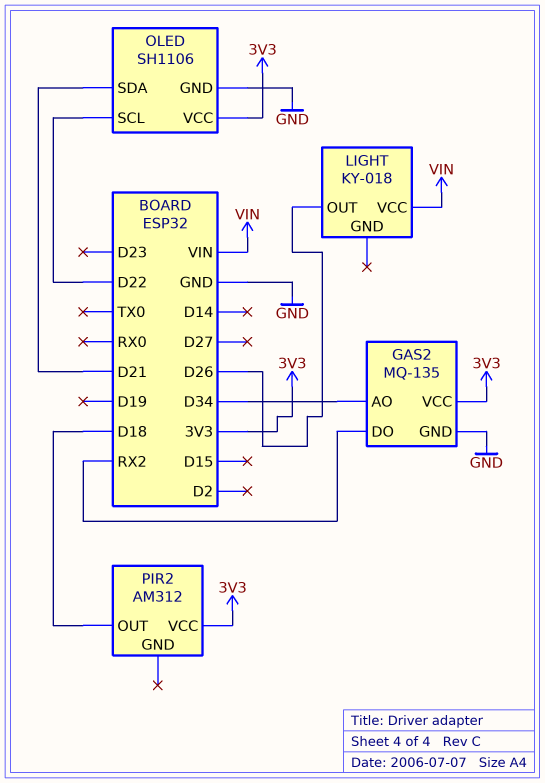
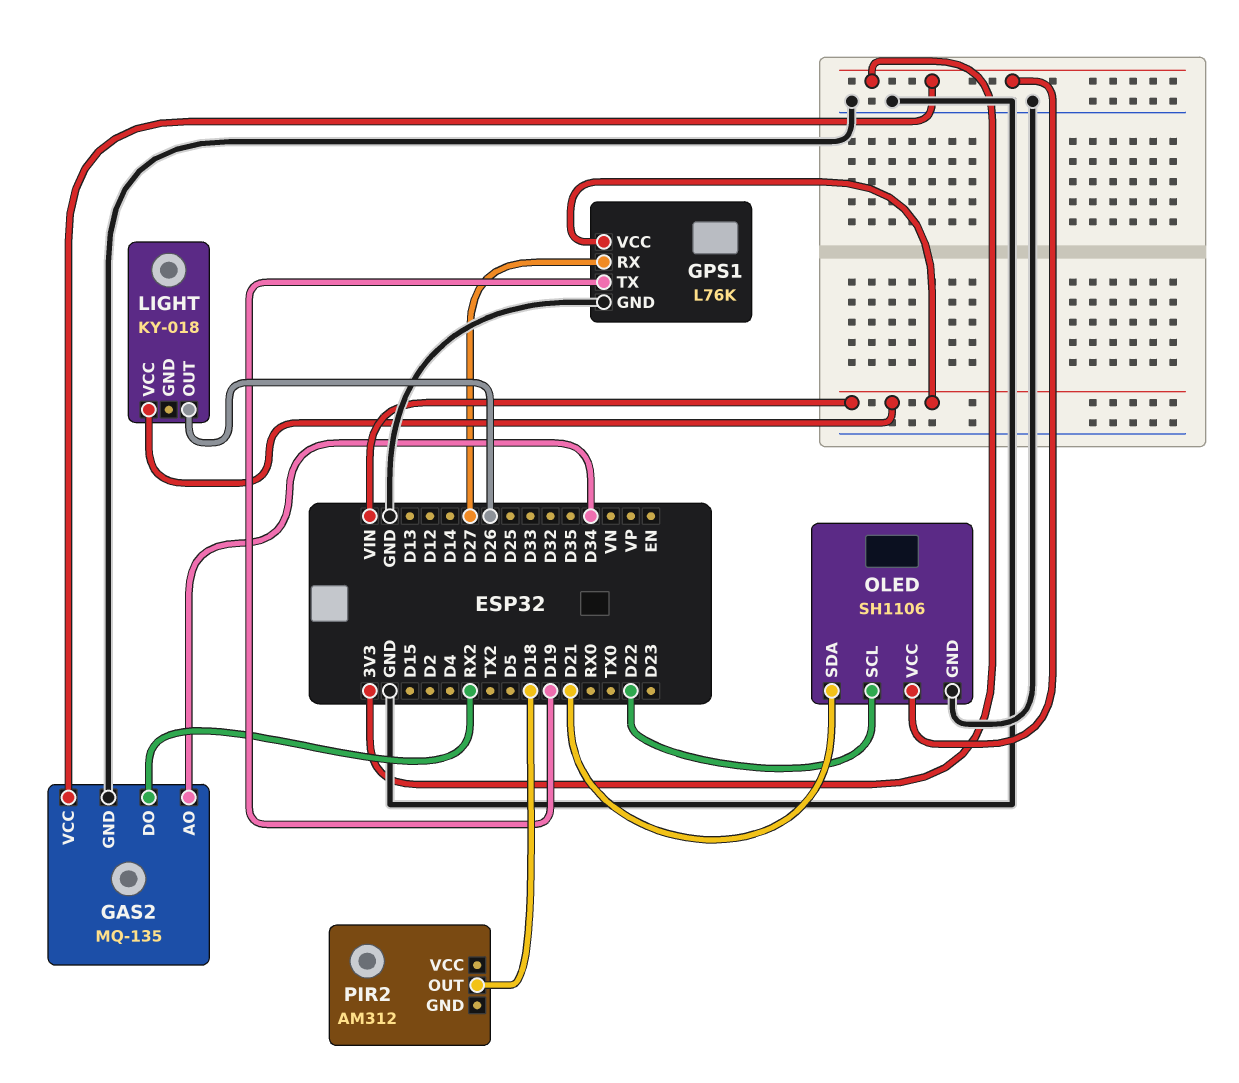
GPS1: none -> L76K
GPS1 pin GND: none -> GND
GPS1 pin RX: none -> D27
GPS1 pin TX: none -> D19
GPS1 pin VCC: none -> VIN
PIR2 pin VCC: 3V3 -> none

